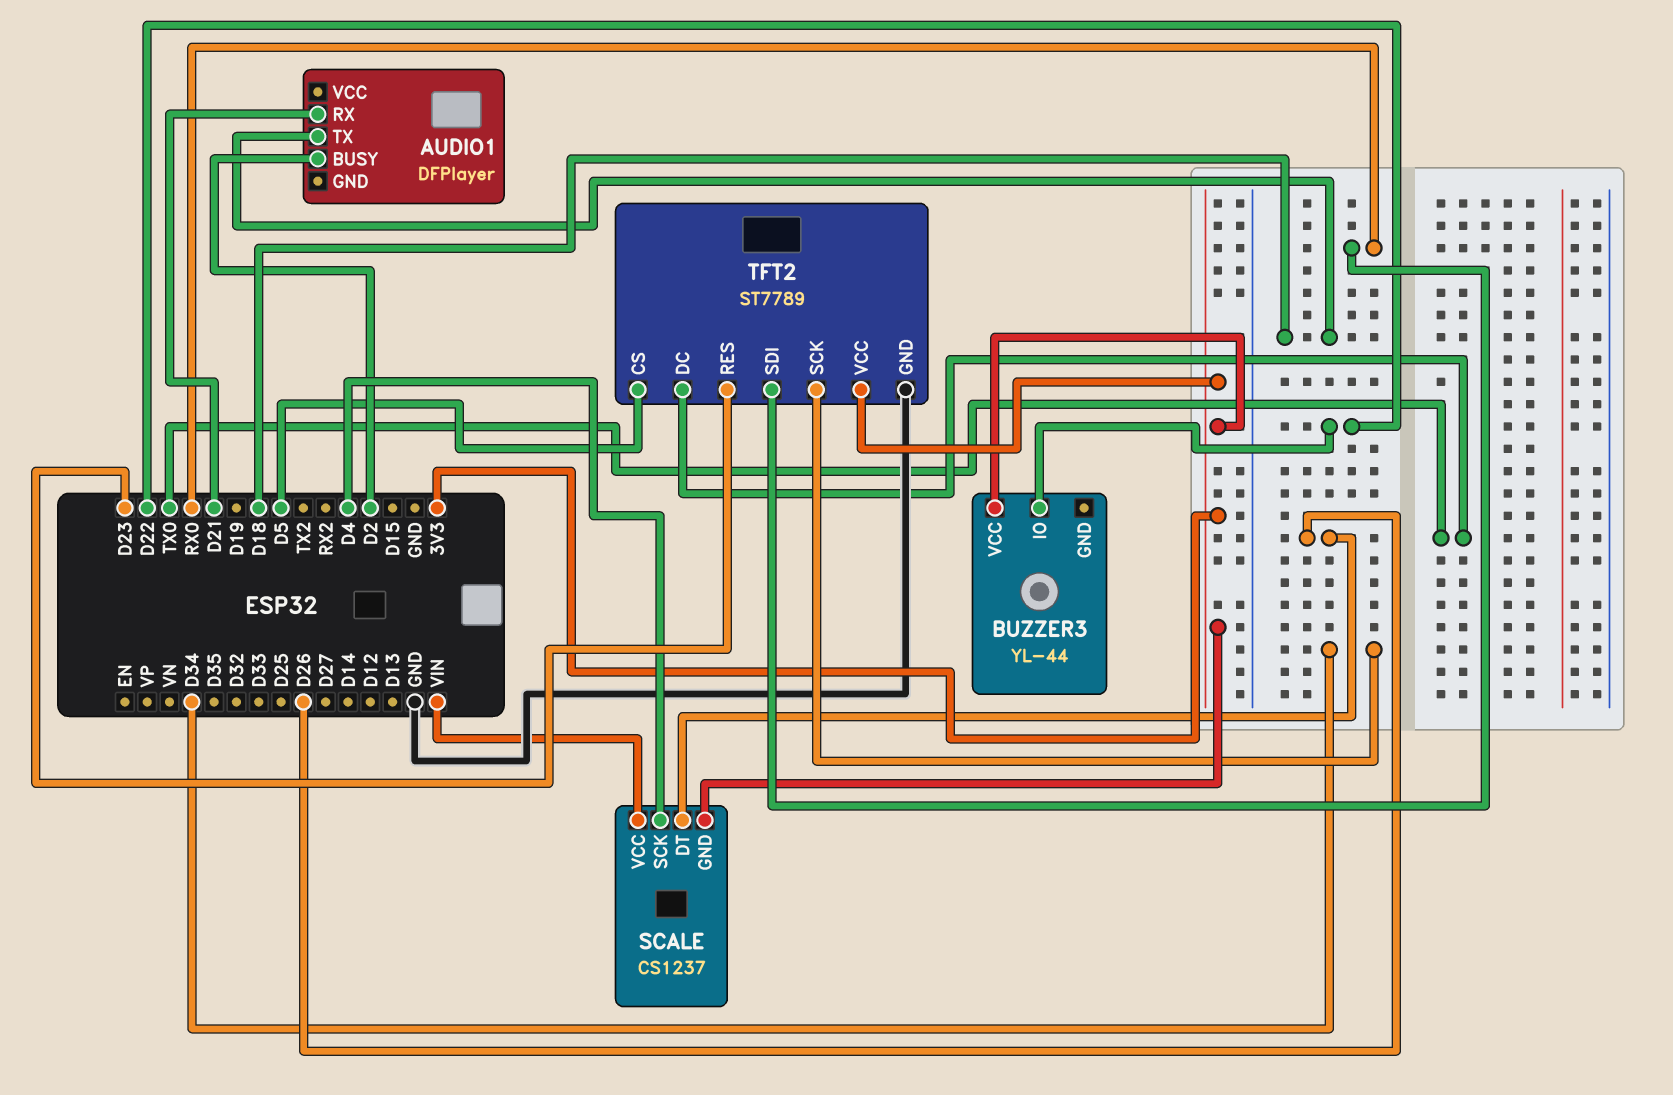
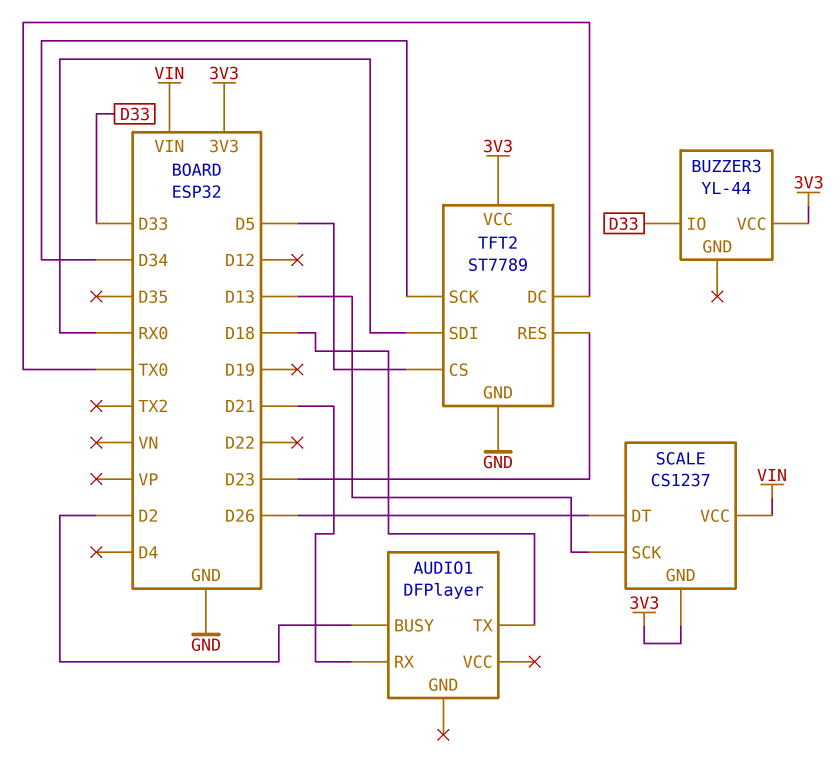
BUZZER3 pin IO: D22 -> D33
SCALE pin SCK: D4 -> D13

